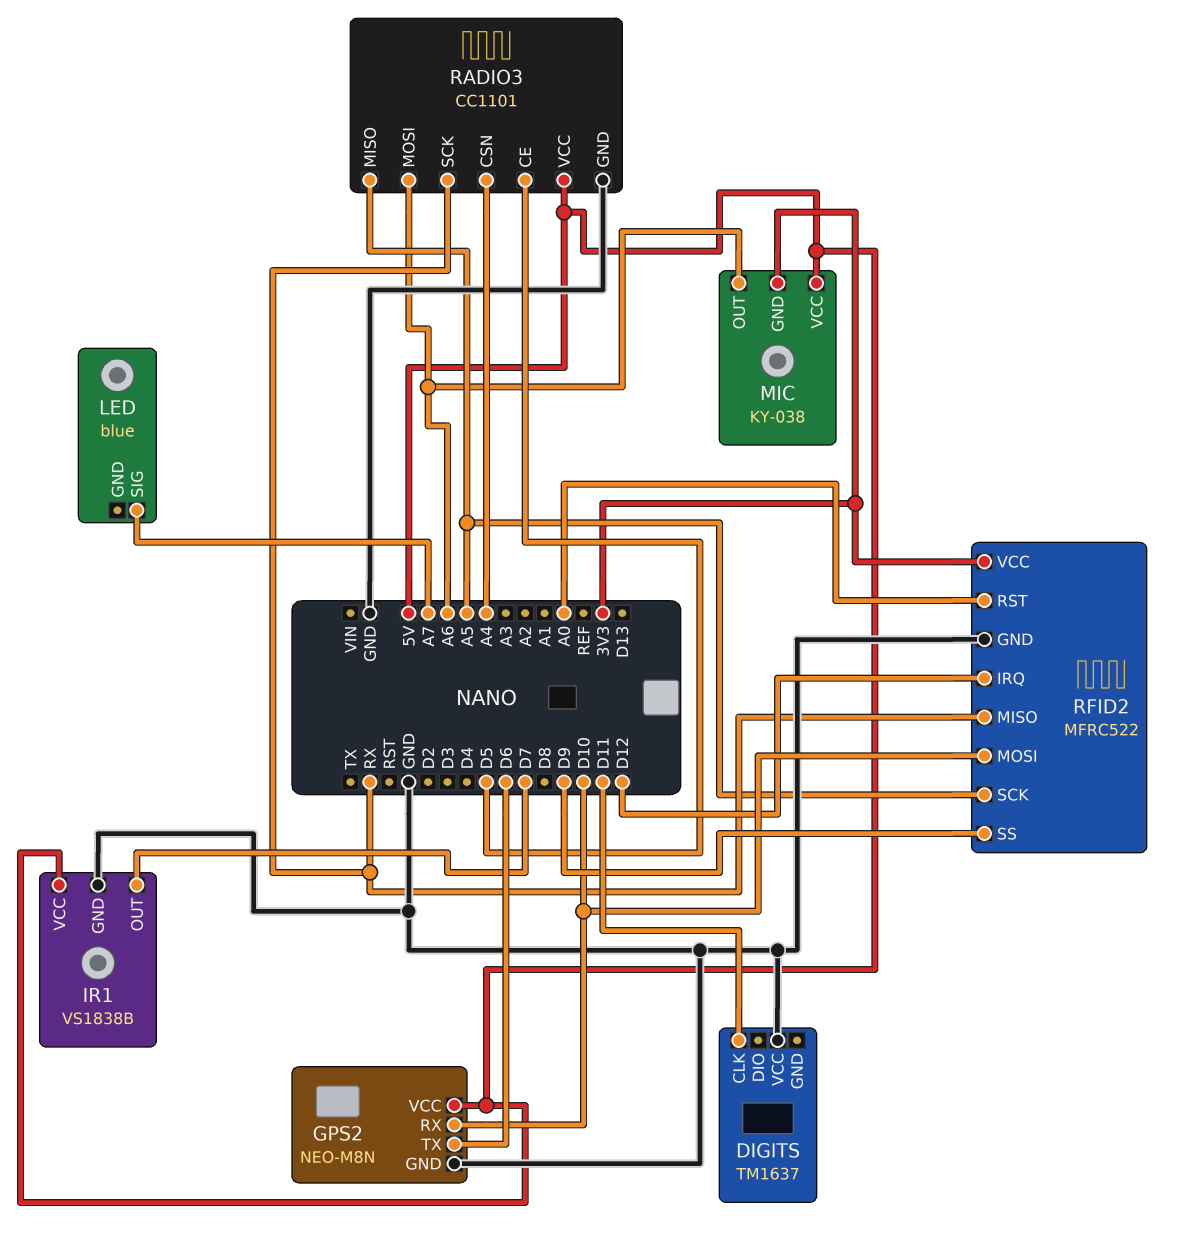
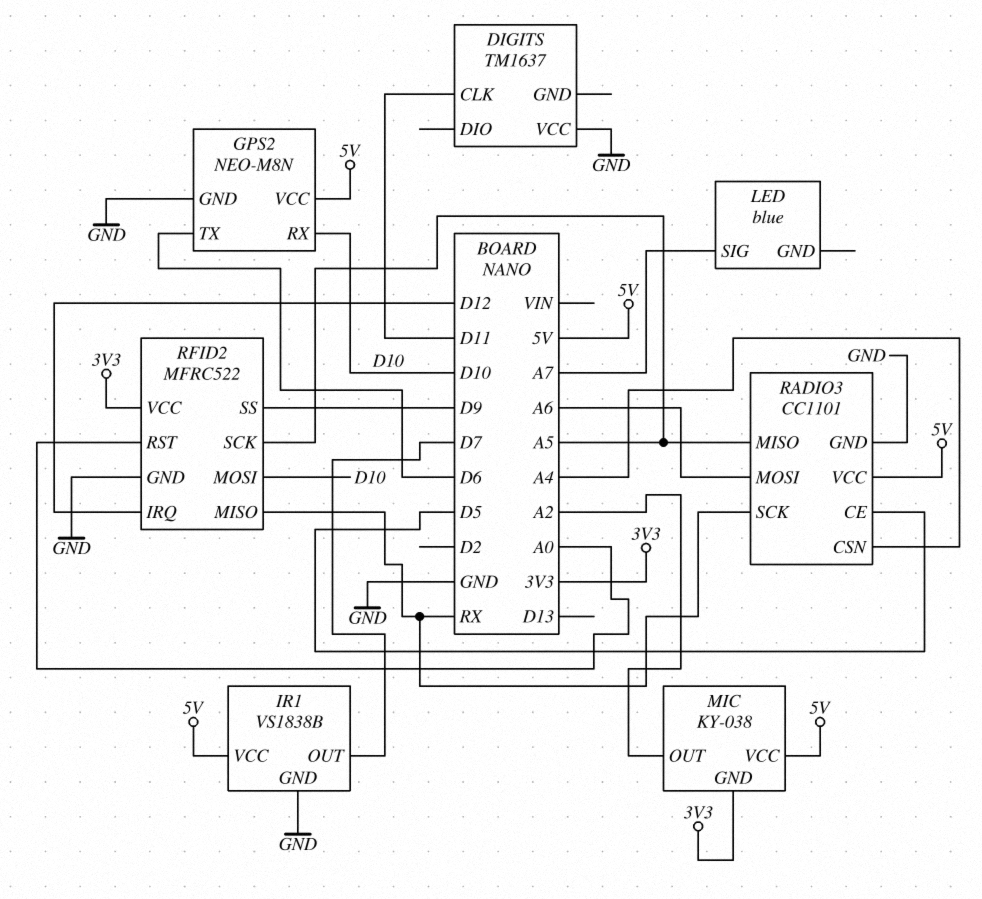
MIC pin OUT: A6 -> A2

